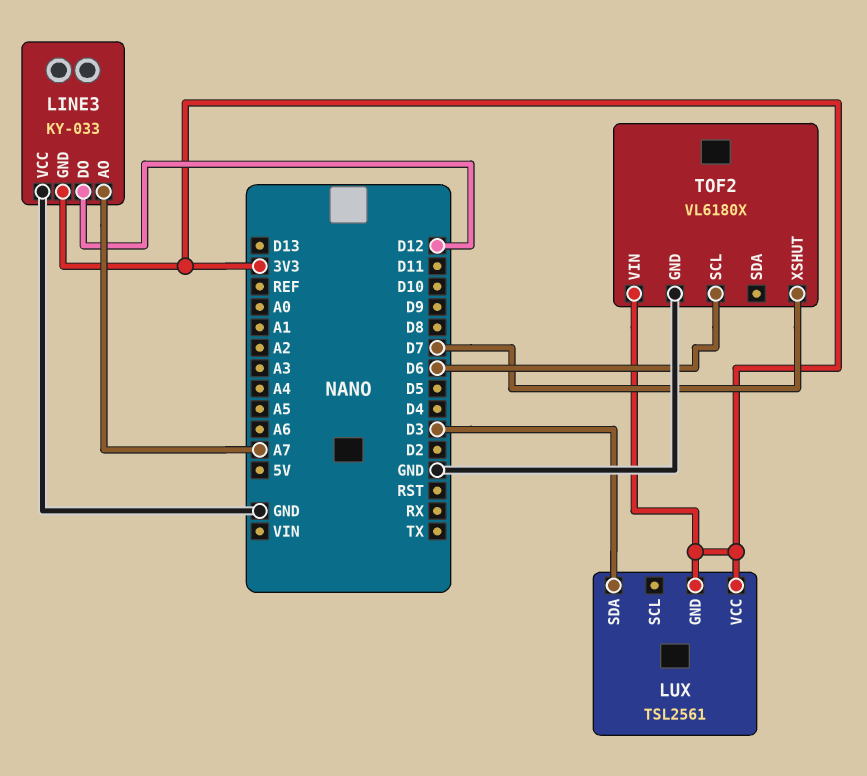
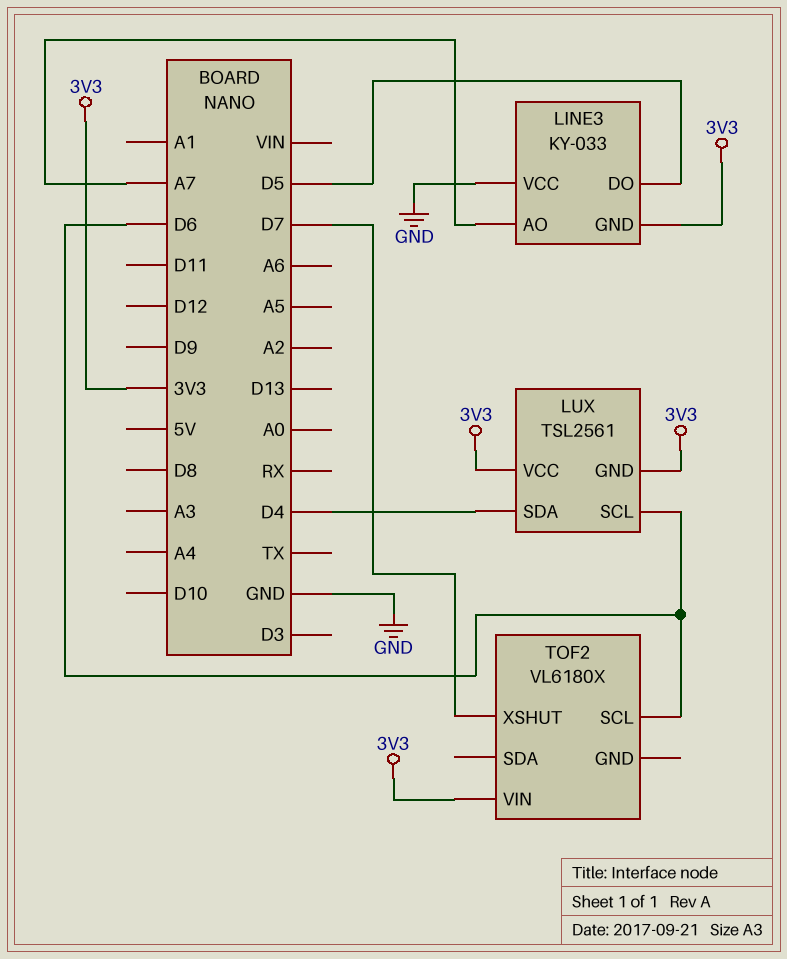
LINE3 pin DO: D12 -> D5
LUX pin SCL: none -> D6
LUX pin SDA: D3 -> D4
TOF2 pin GND: GND -> none

